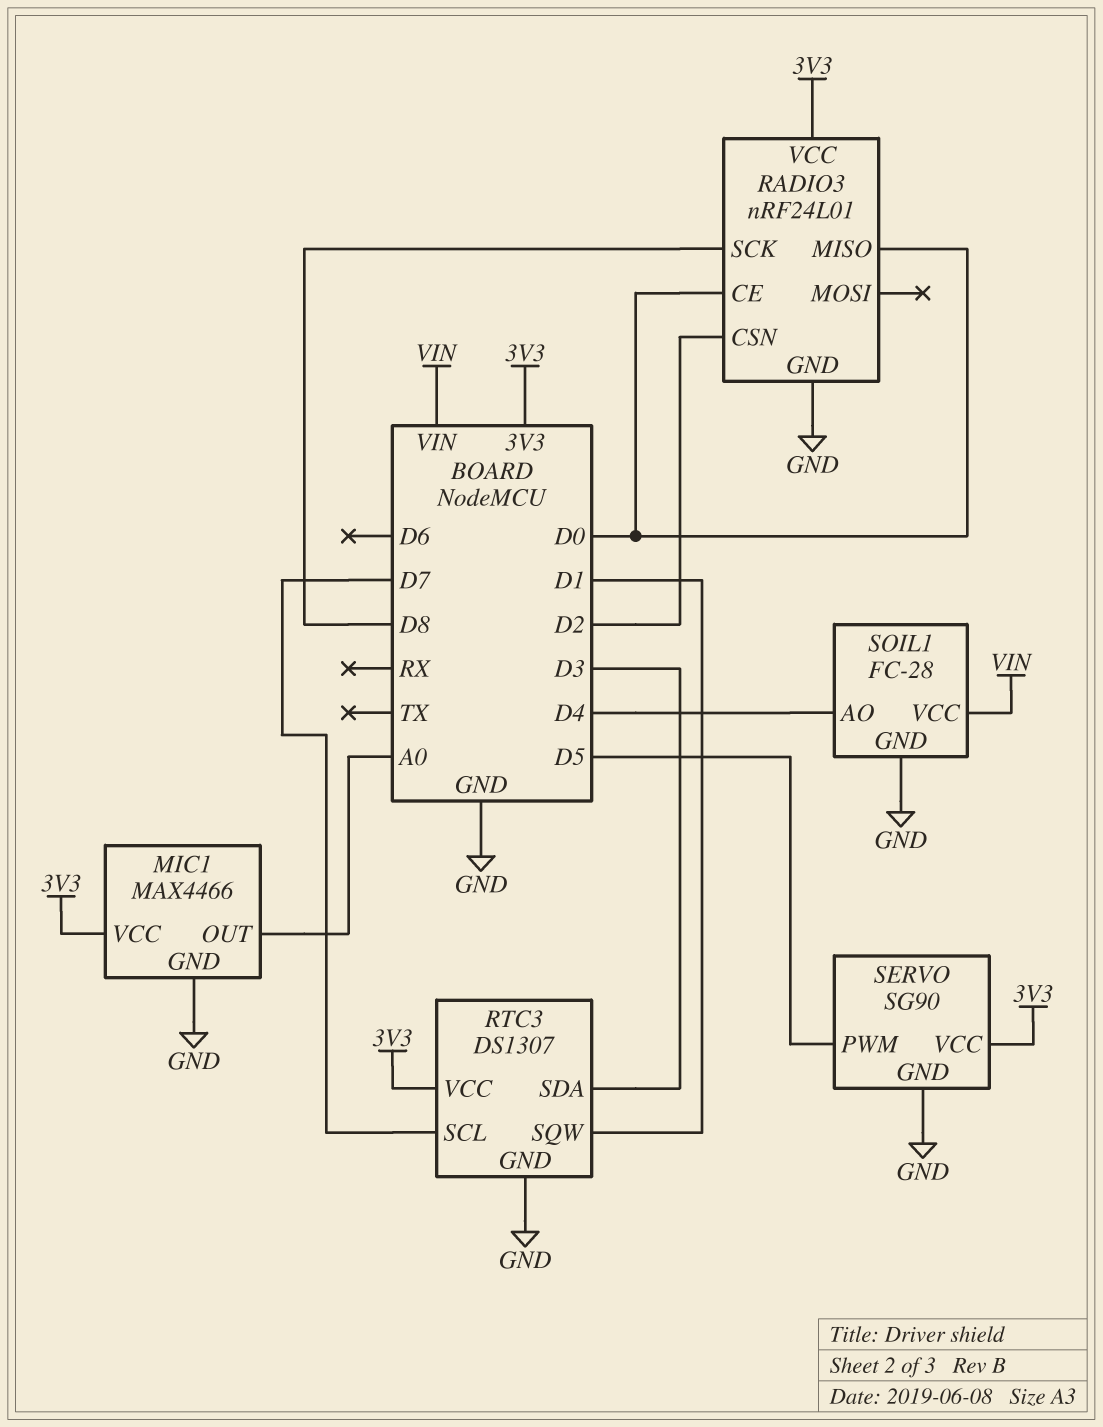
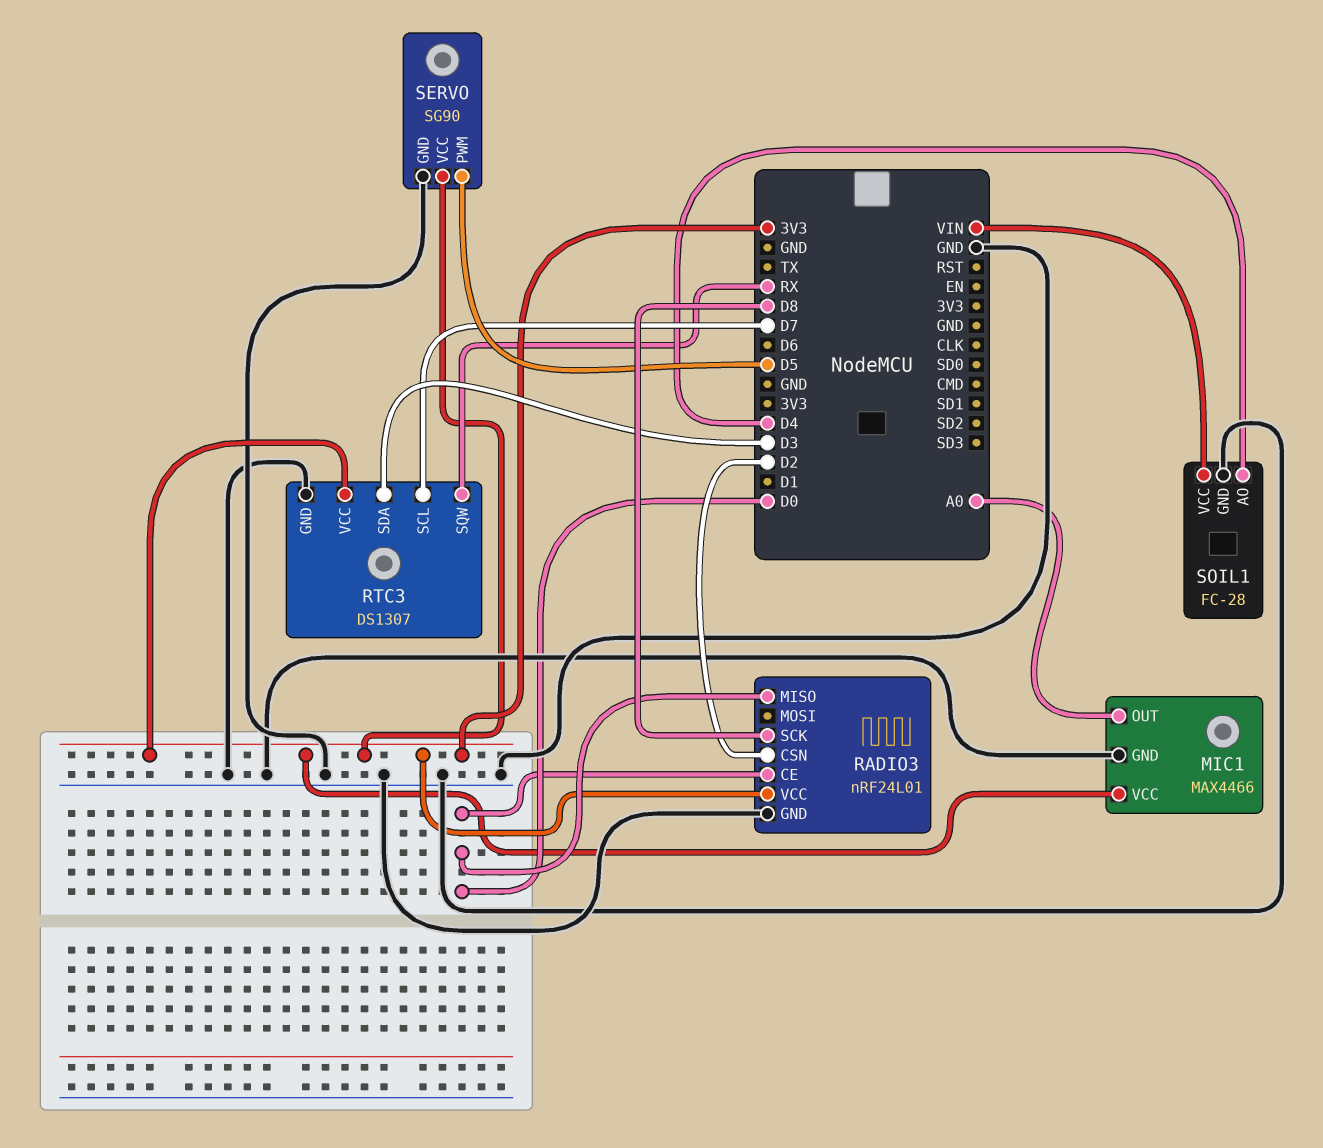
RTC3 pin SQW: D1 -> RX

